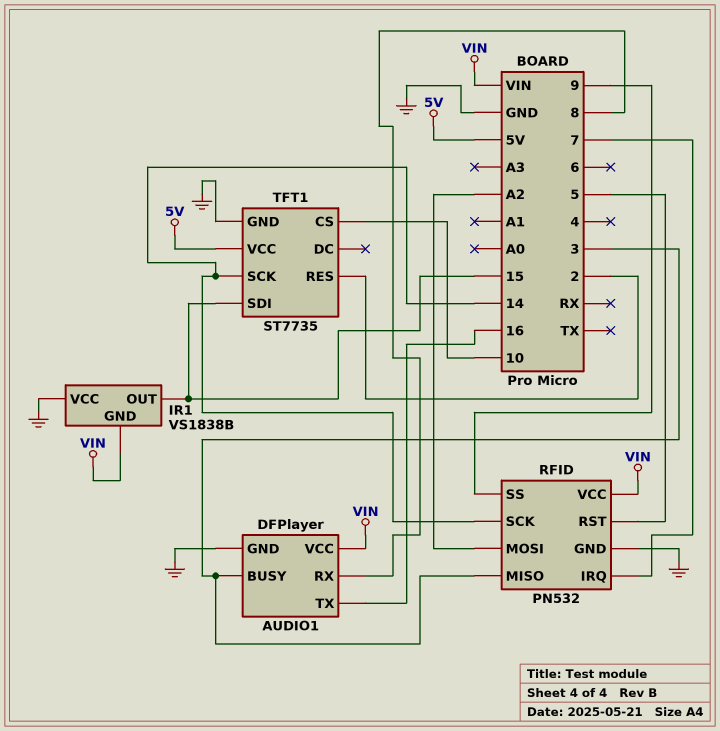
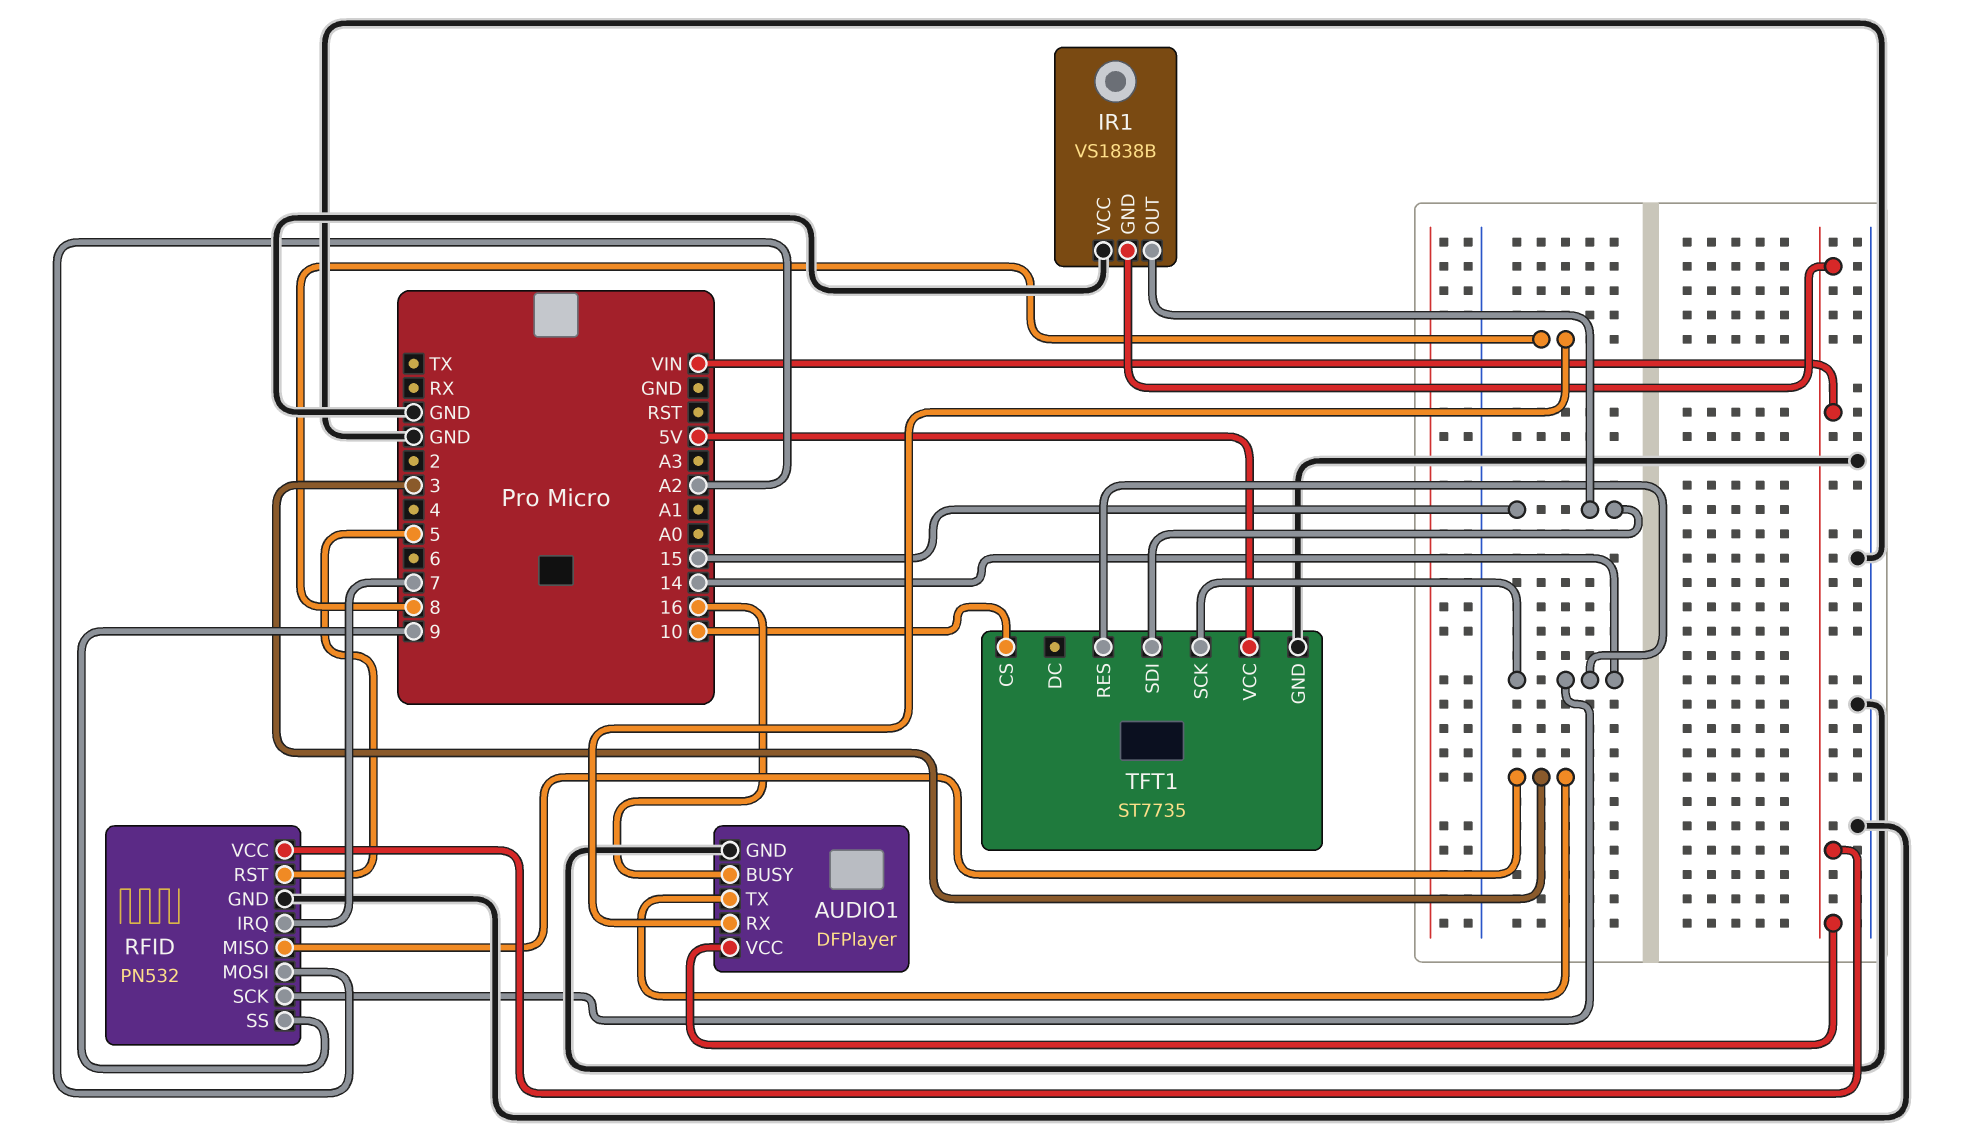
AUDIO1 pin BUSY: 3 -> 16
AUDIO1 pin TX: 16 -> 3
TFT1 pin RES: 2 -> 14

